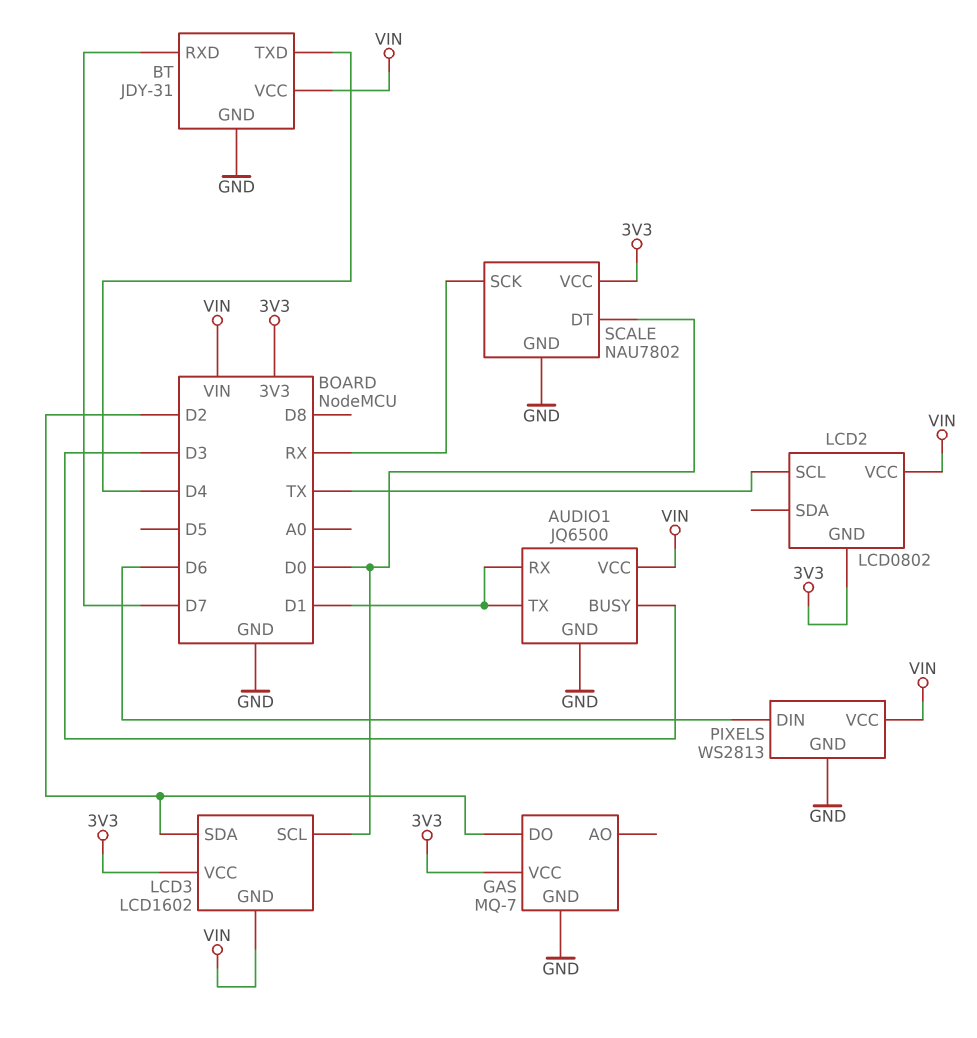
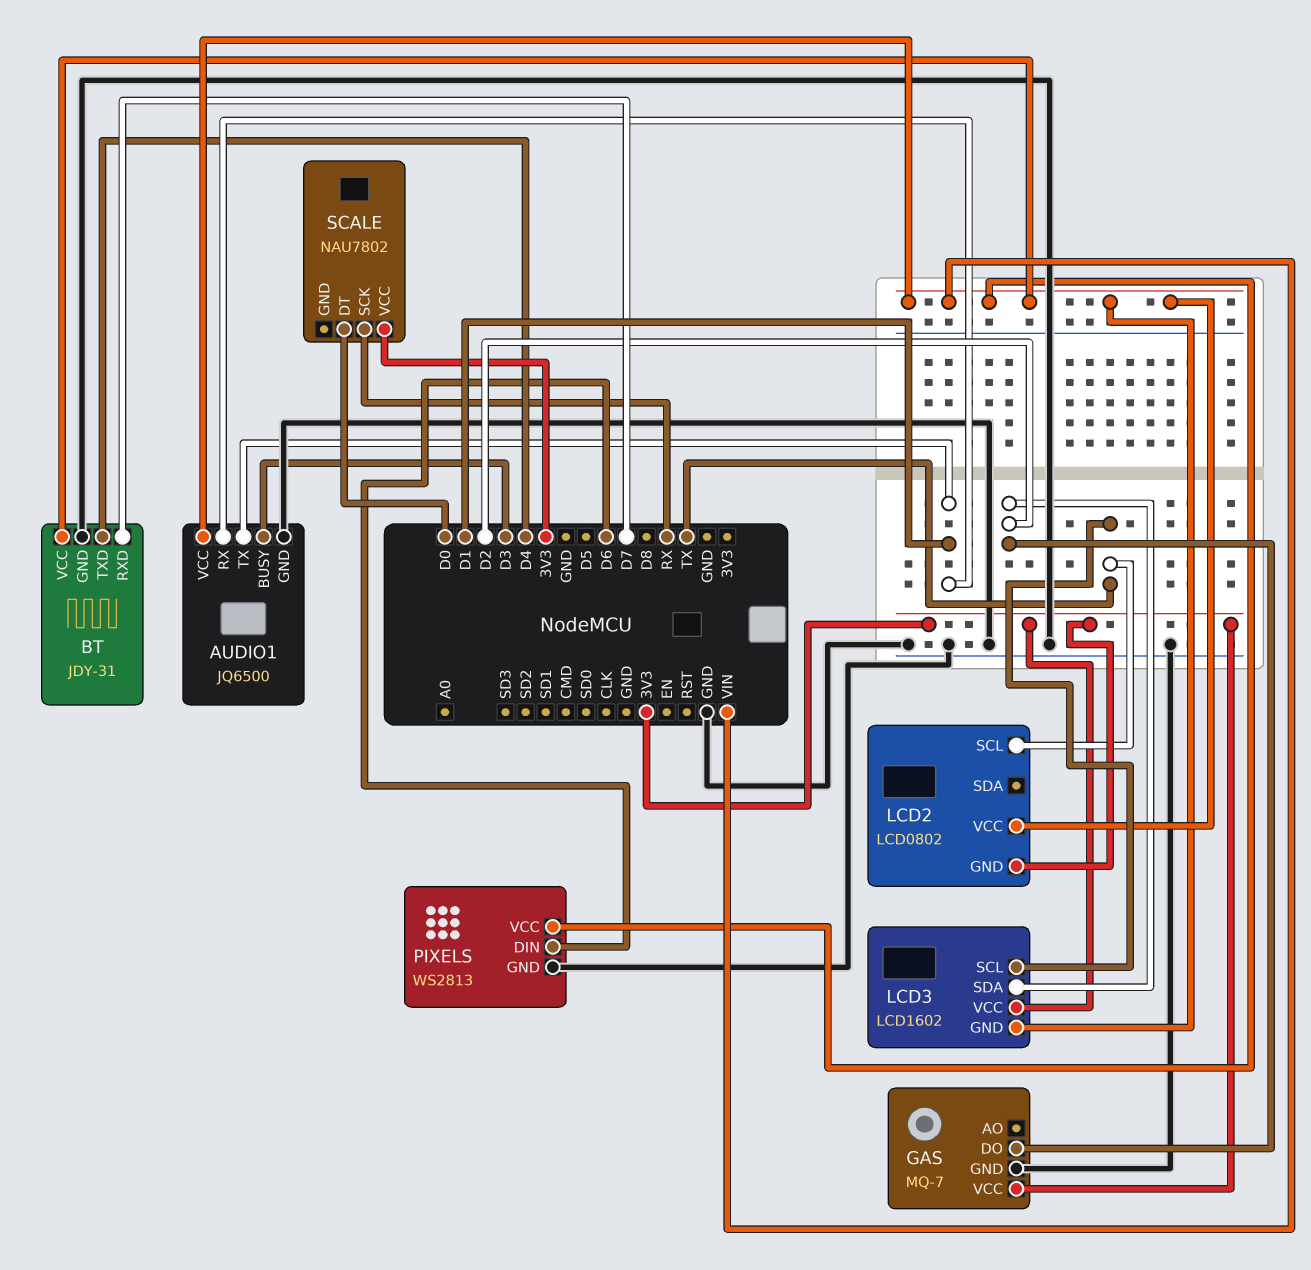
LCD3 pin SCL: D0 -> TX
SCALE pin GND: GND -> none

